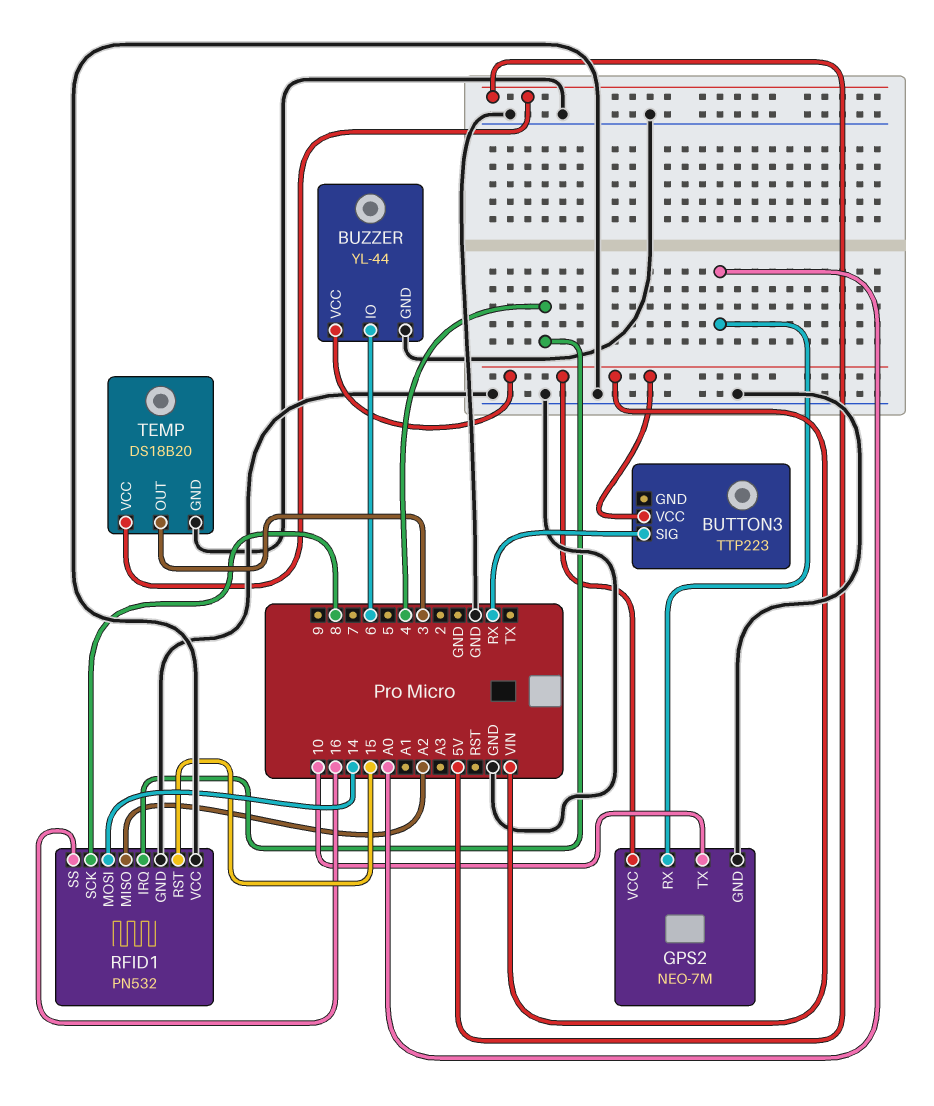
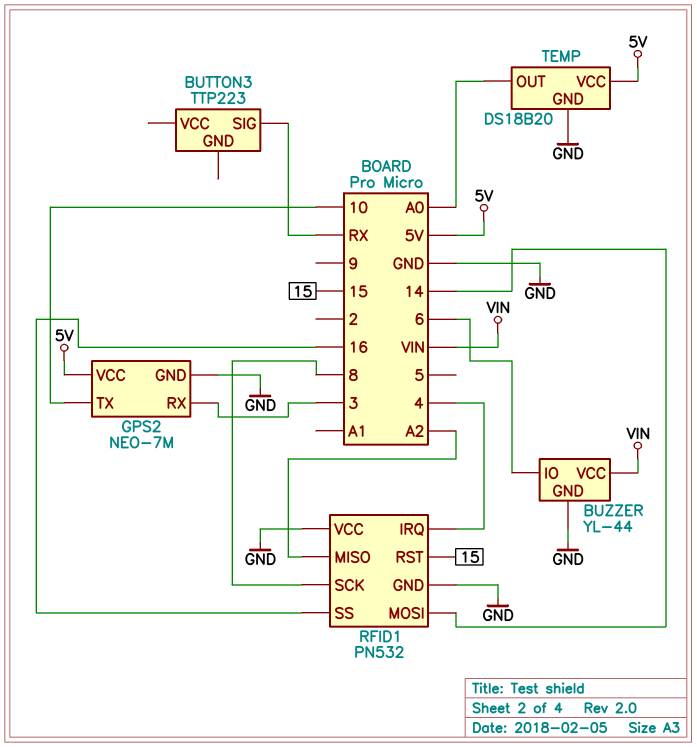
BUTTON3 pin VCC: VIN -> none
GPS2 pin RX: A0 -> 3
GPS2 pin VCC: VIN -> 5V
TEMP pin OUT: 3 -> A0

